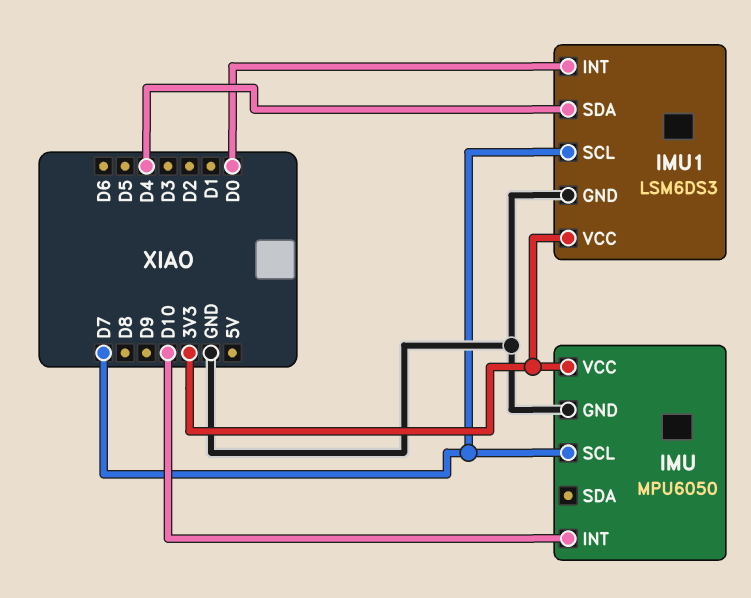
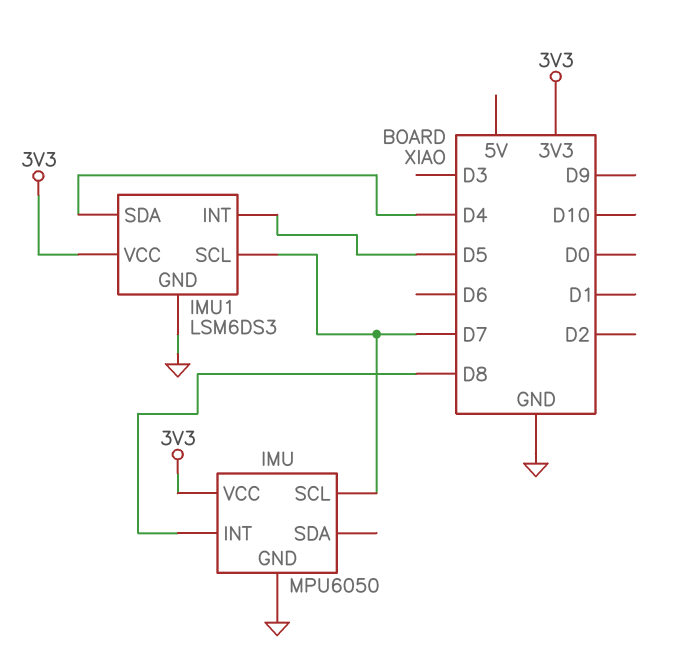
IMU pin INT: D10 -> D8
IMU1 pin INT: D0 -> D5

